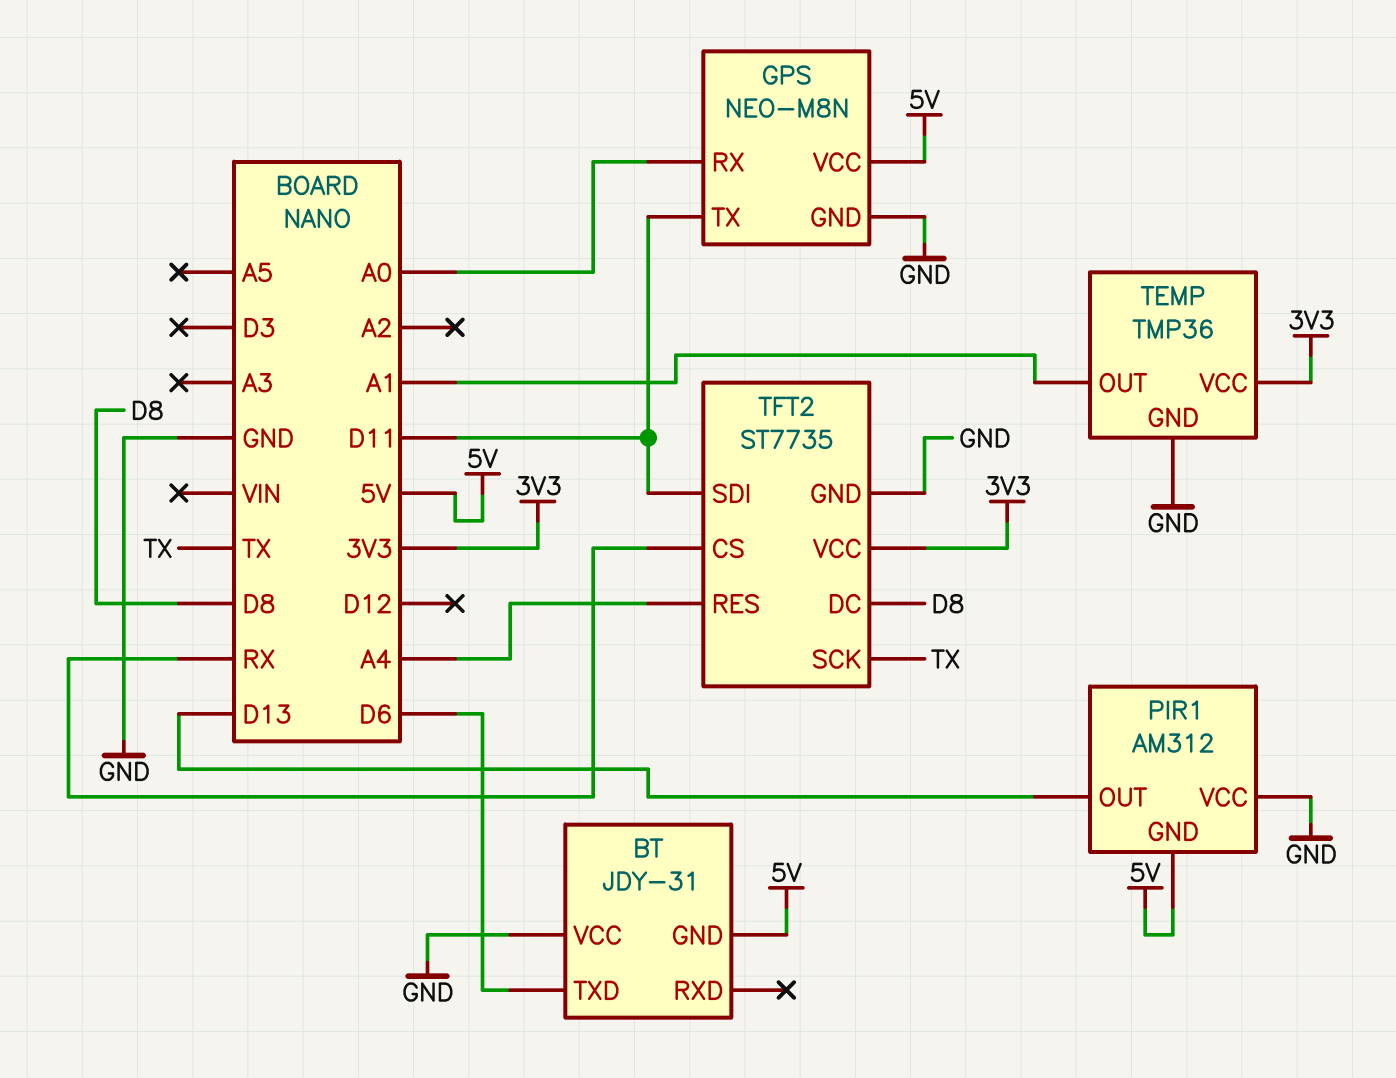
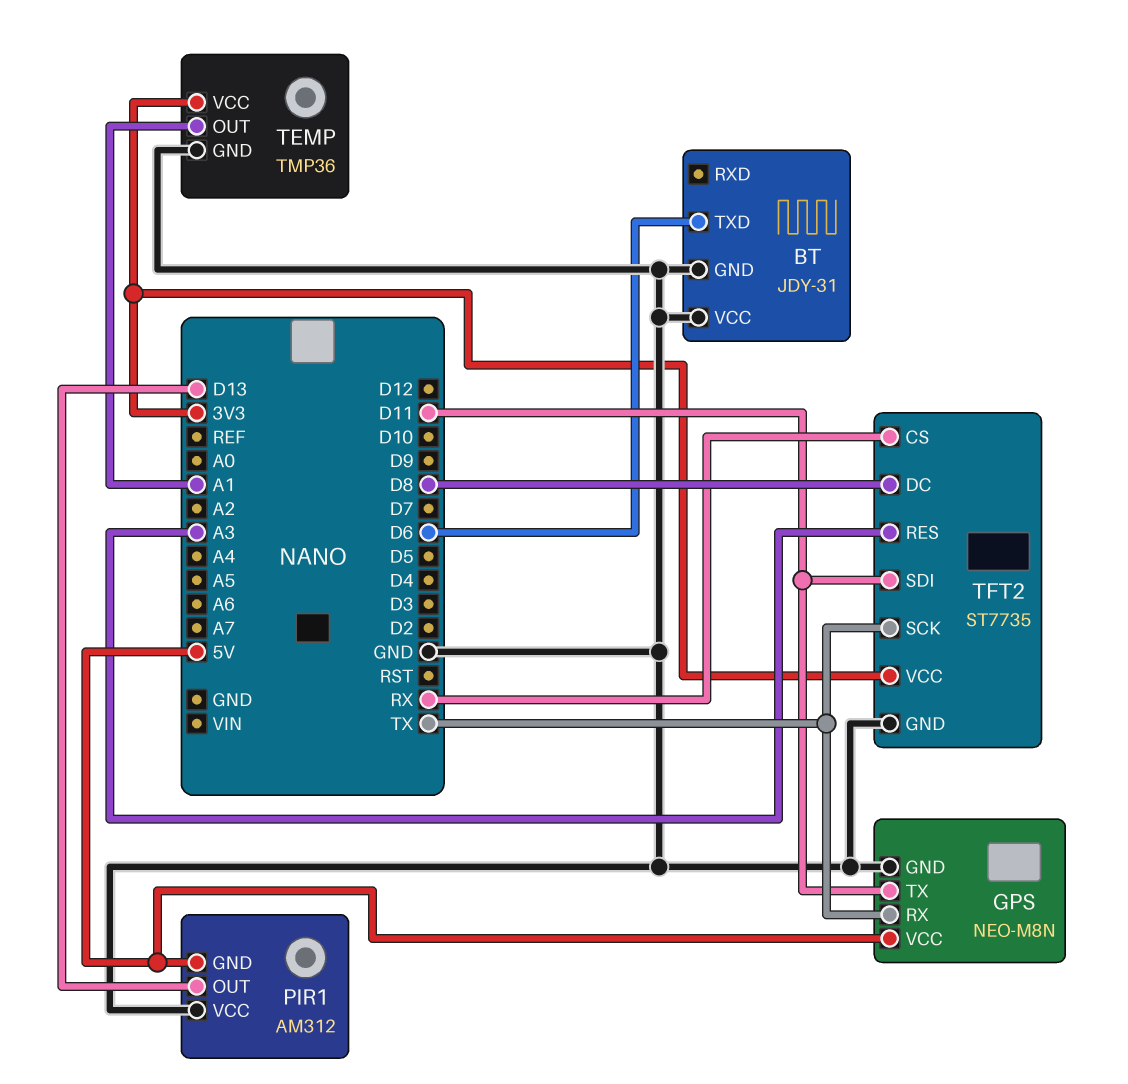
BT pin GND: 5V -> GND
GPS pin RX: A0 -> TX
TFT2 pin RES: A4 -> A3

